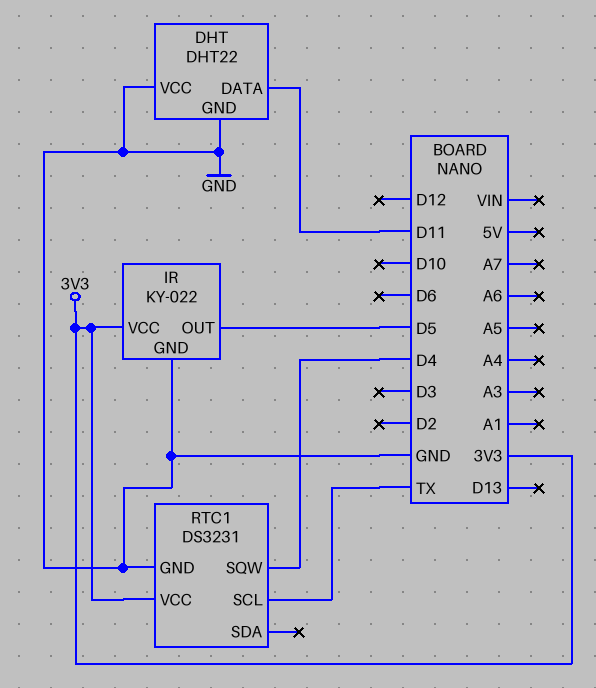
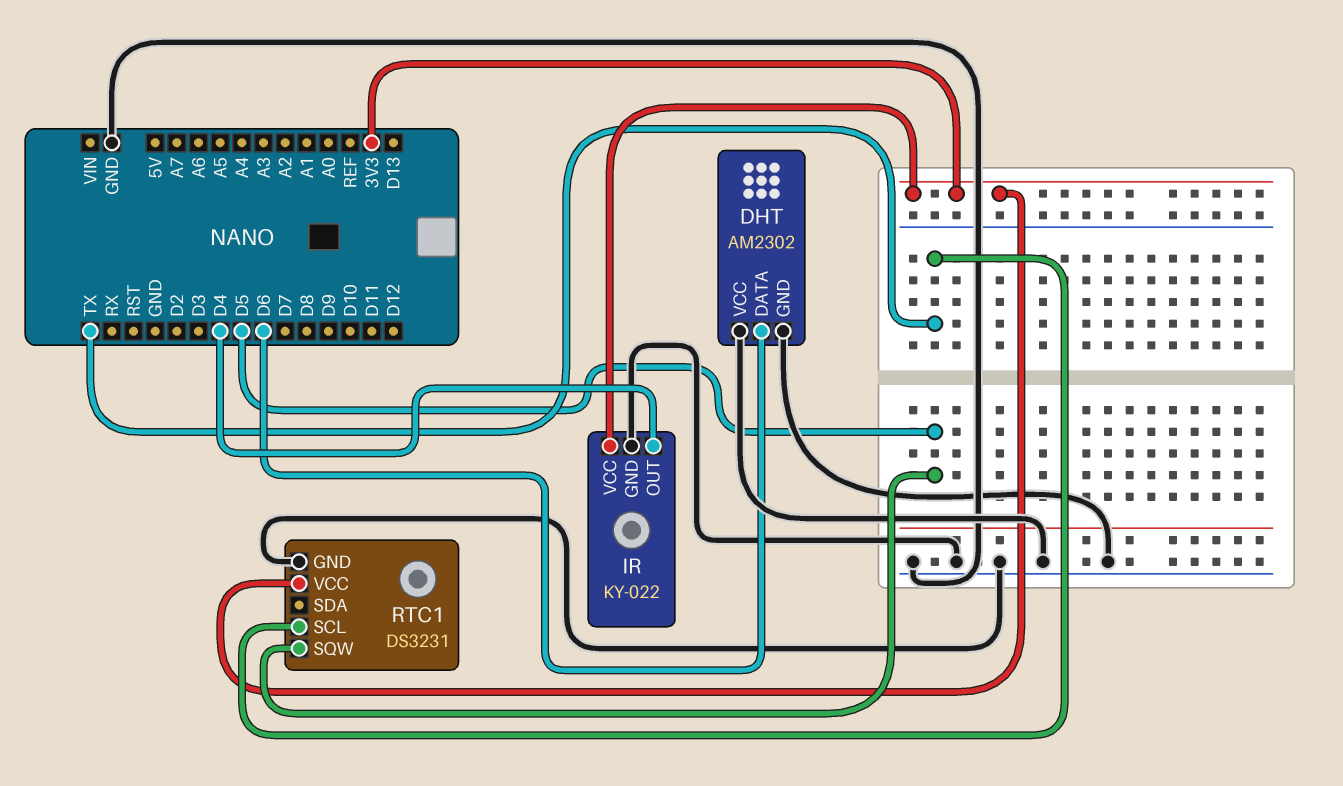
DHT: DHT22 -> AM2302
DHT pin DATA: D11 -> D6
IR pin OUT: D5 -> D4
RTC1 pin SQW: D4 -> D5

